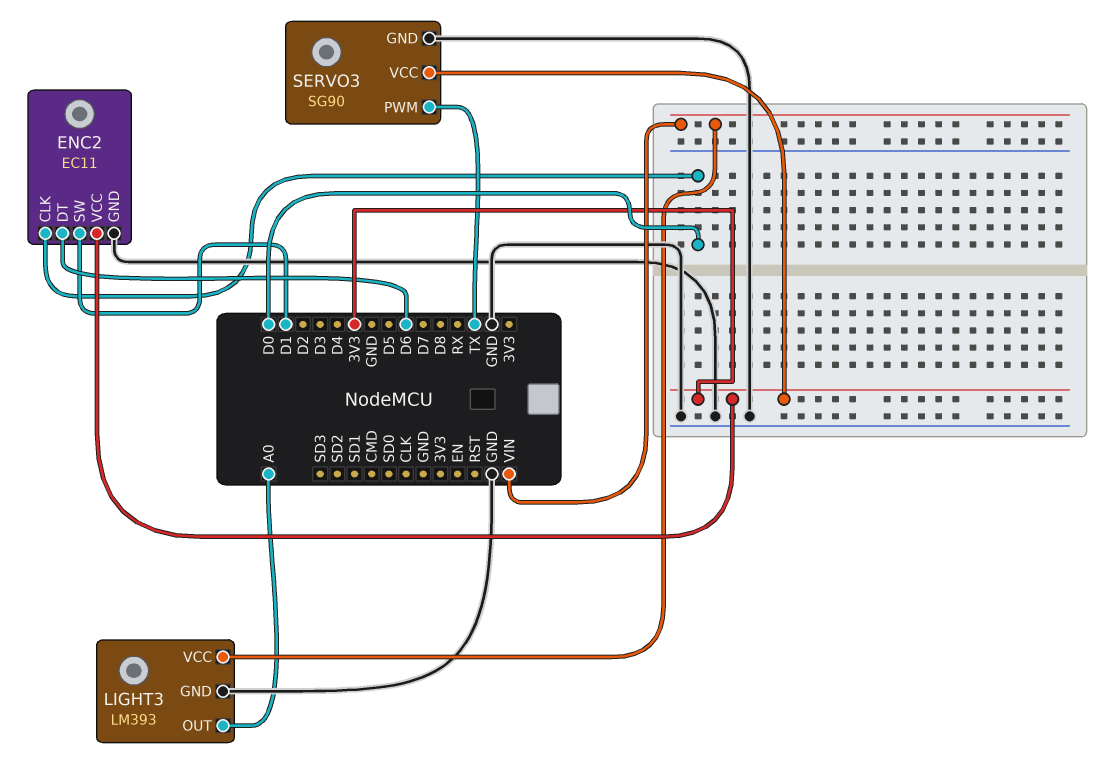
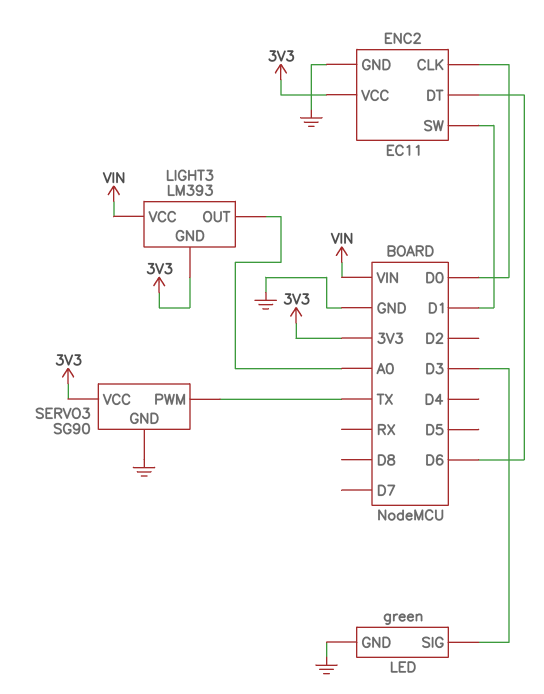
LED: none -> green
LED pin GND: none -> GND
LED pin SIG: none -> D3
LIGHT3 pin GND: GND -> 3V3

